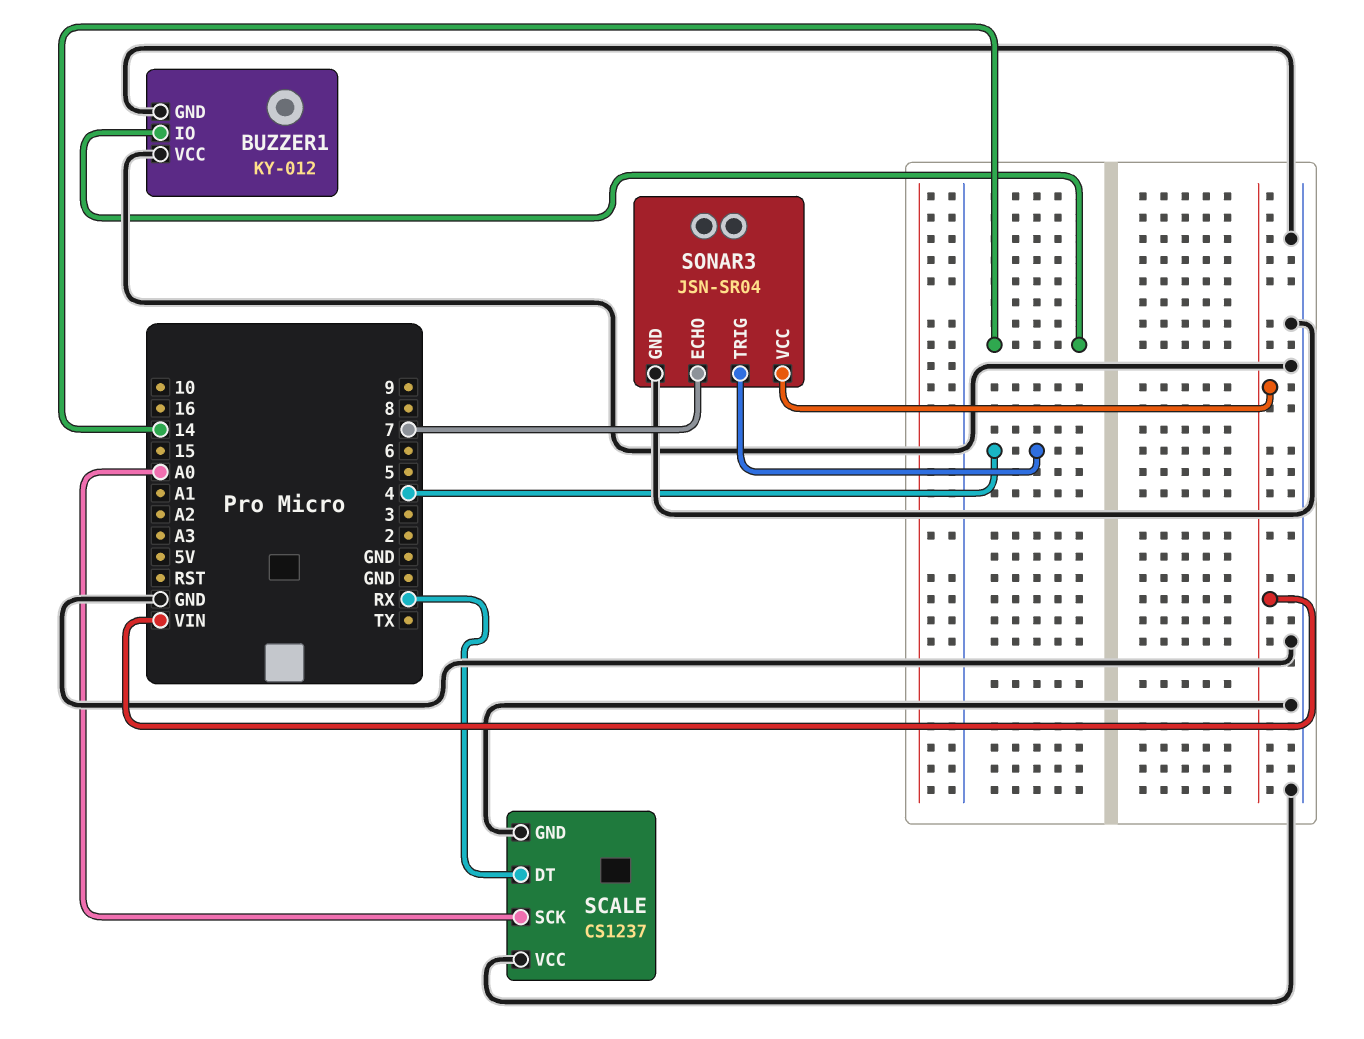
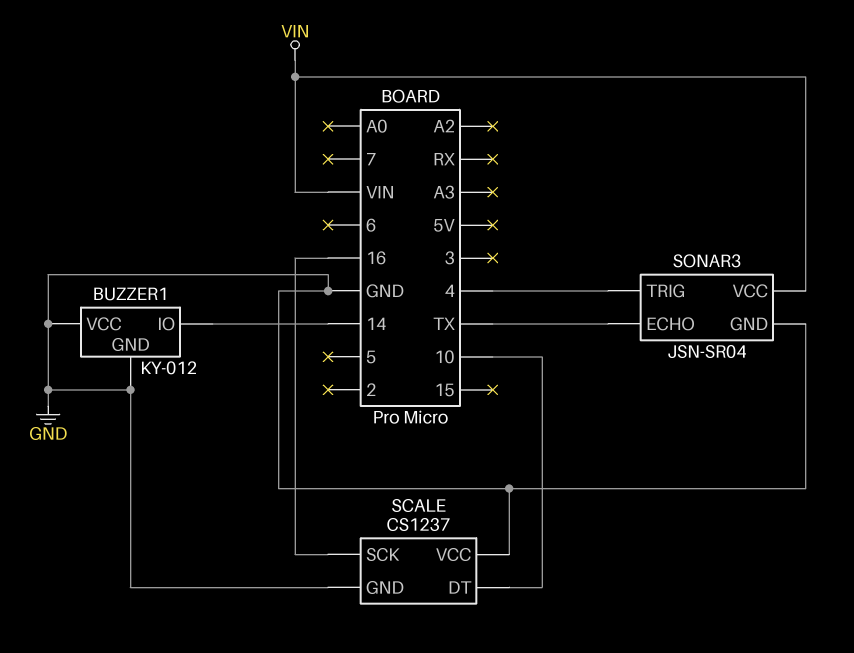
SCALE pin DT: RX -> 10
SCALE pin SCK: A0 -> 16
SONAR3 pin ECHO: 7 -> TX

